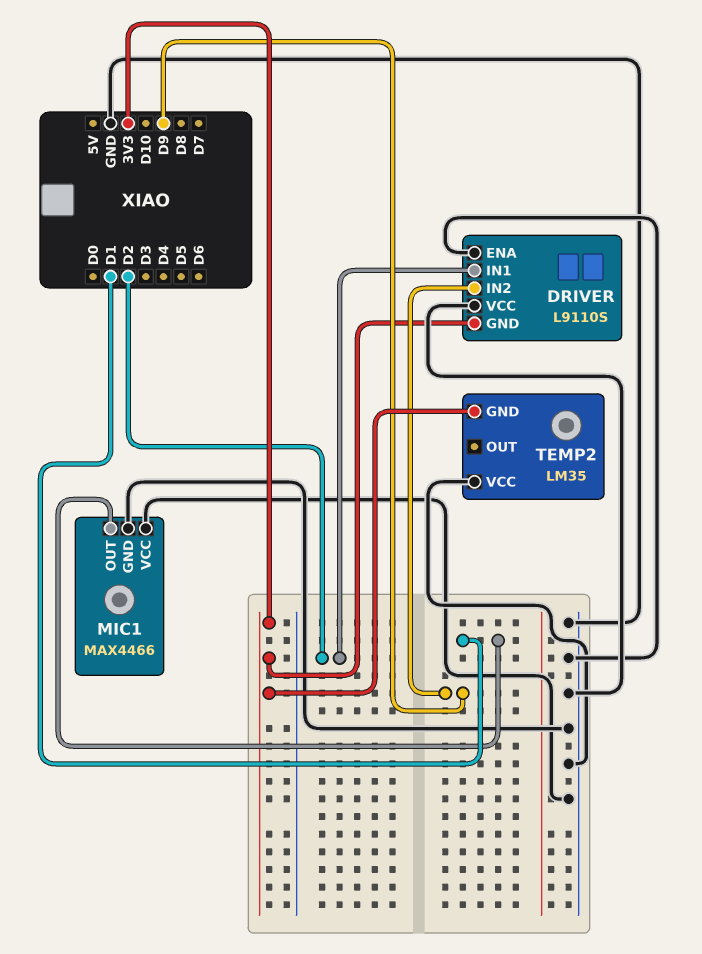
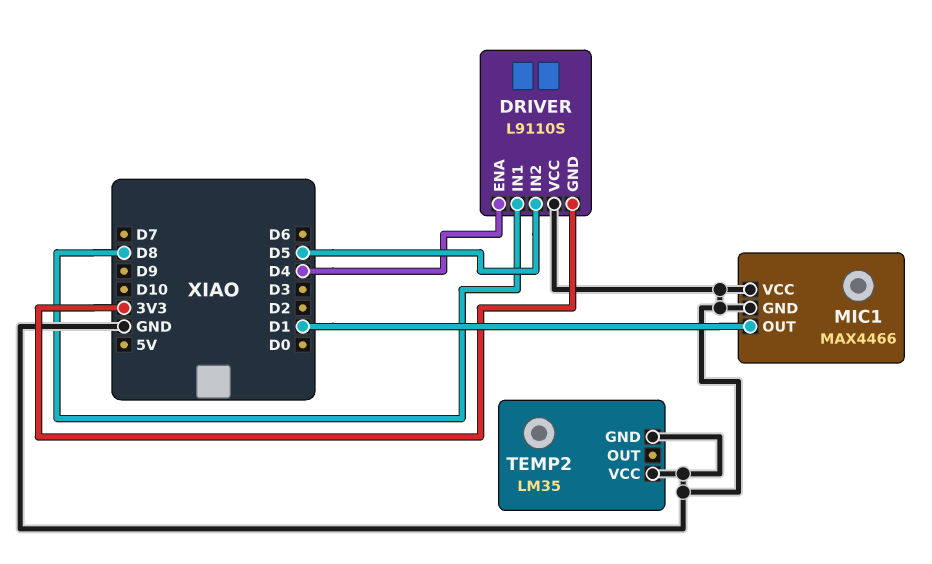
DRIVER pin ENA: GND -> D4
DRIVER pin IN1: D2 -> D8
DRIVER pin IN2: D9 -> D5
TEMP2 pin GND: 3V3 -> GND

